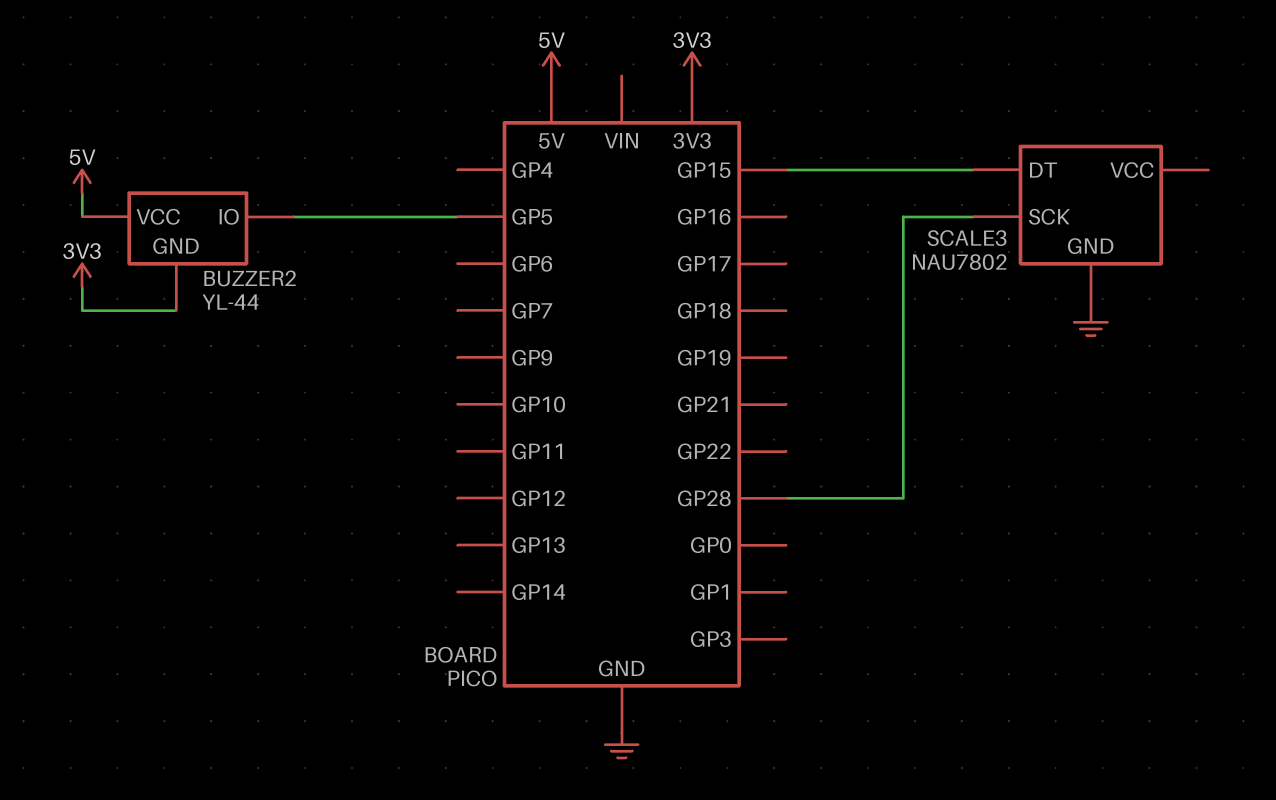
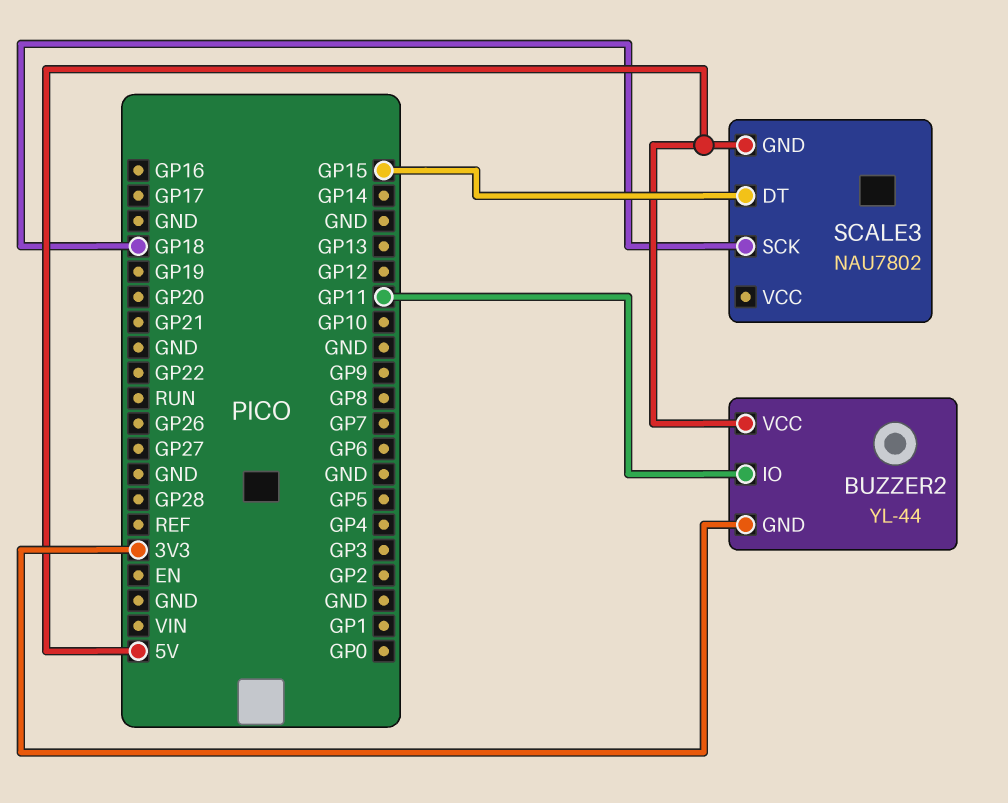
BUZZER2 pin IO: GP5 -> GP11
SCALE3 pin GND: GND -> 5V
SCALE3 pin SCK: GP28 -> GP18

